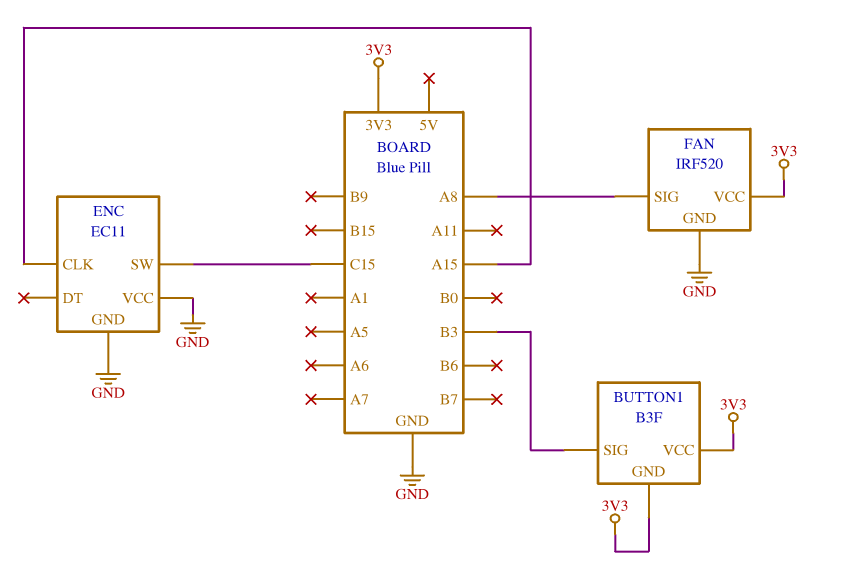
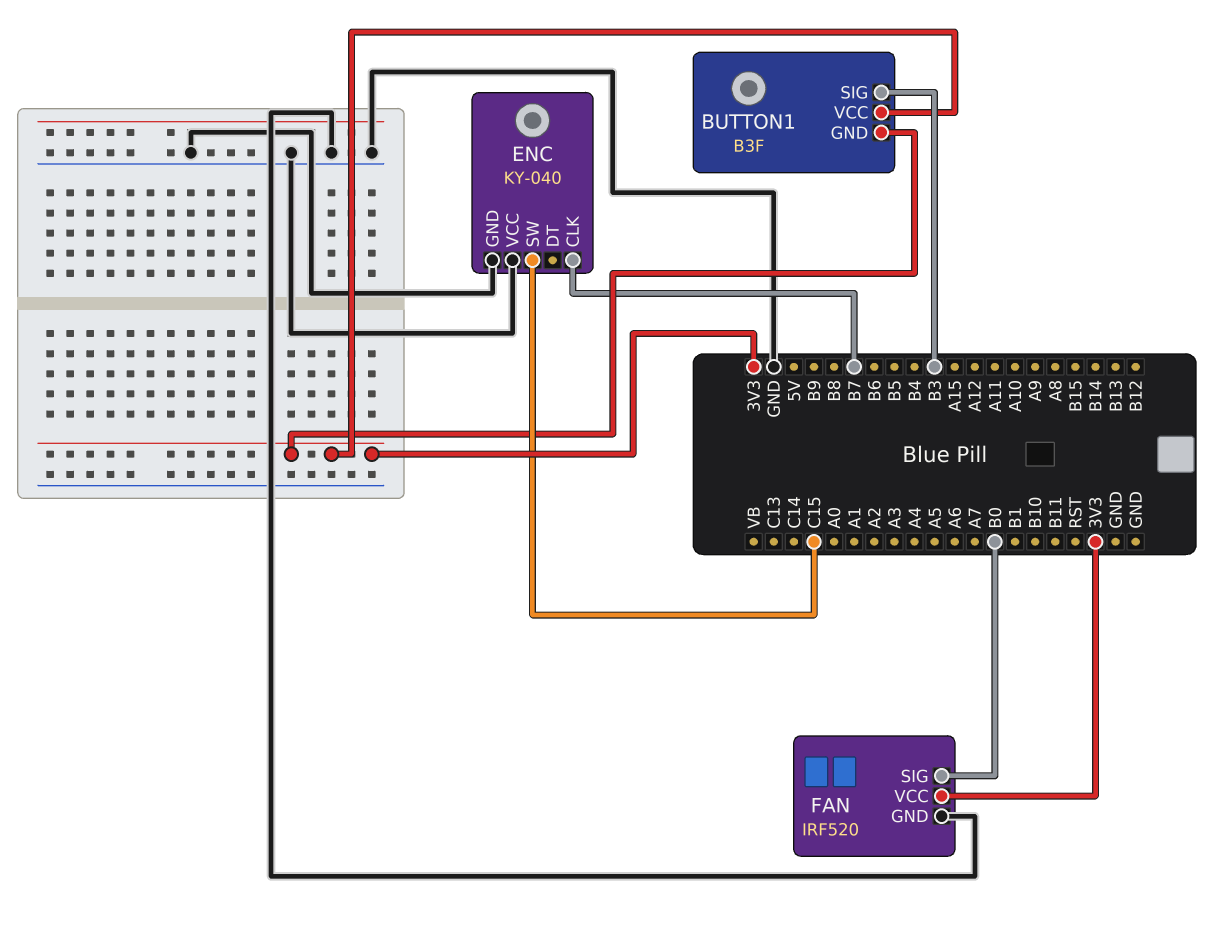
ENC: EC11 -> KY-040
ENC pin CLK: A15 -> B7
FAN pin SIG: A8 -> B0

